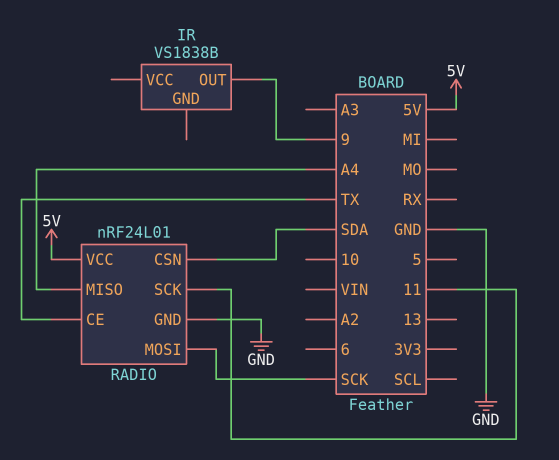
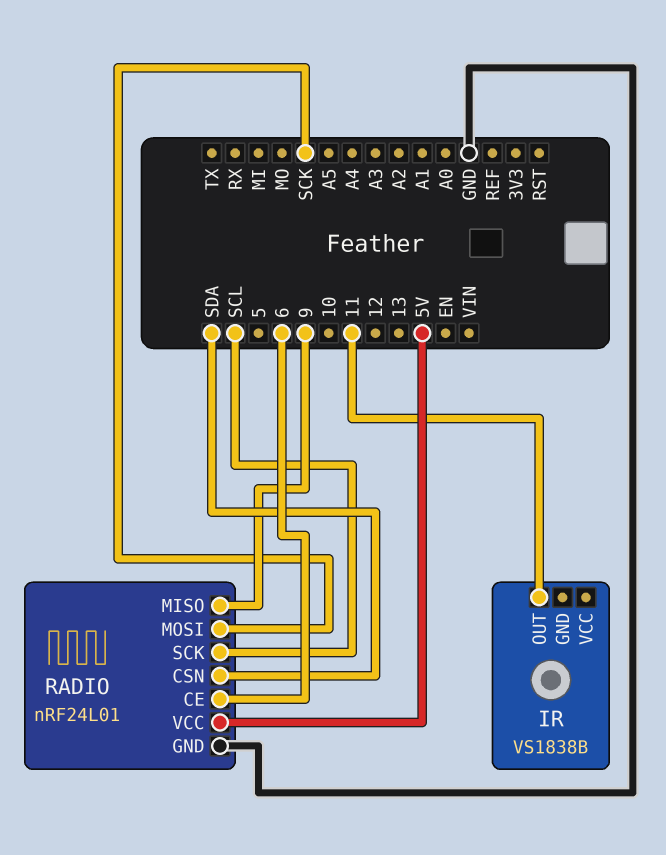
IR pin OUT: 9 -> 11
RADIO pin CE: TX -> 6
RADIO pin MISO: A4 -> 9
RADIO pin SCK: 11 -> SCL

